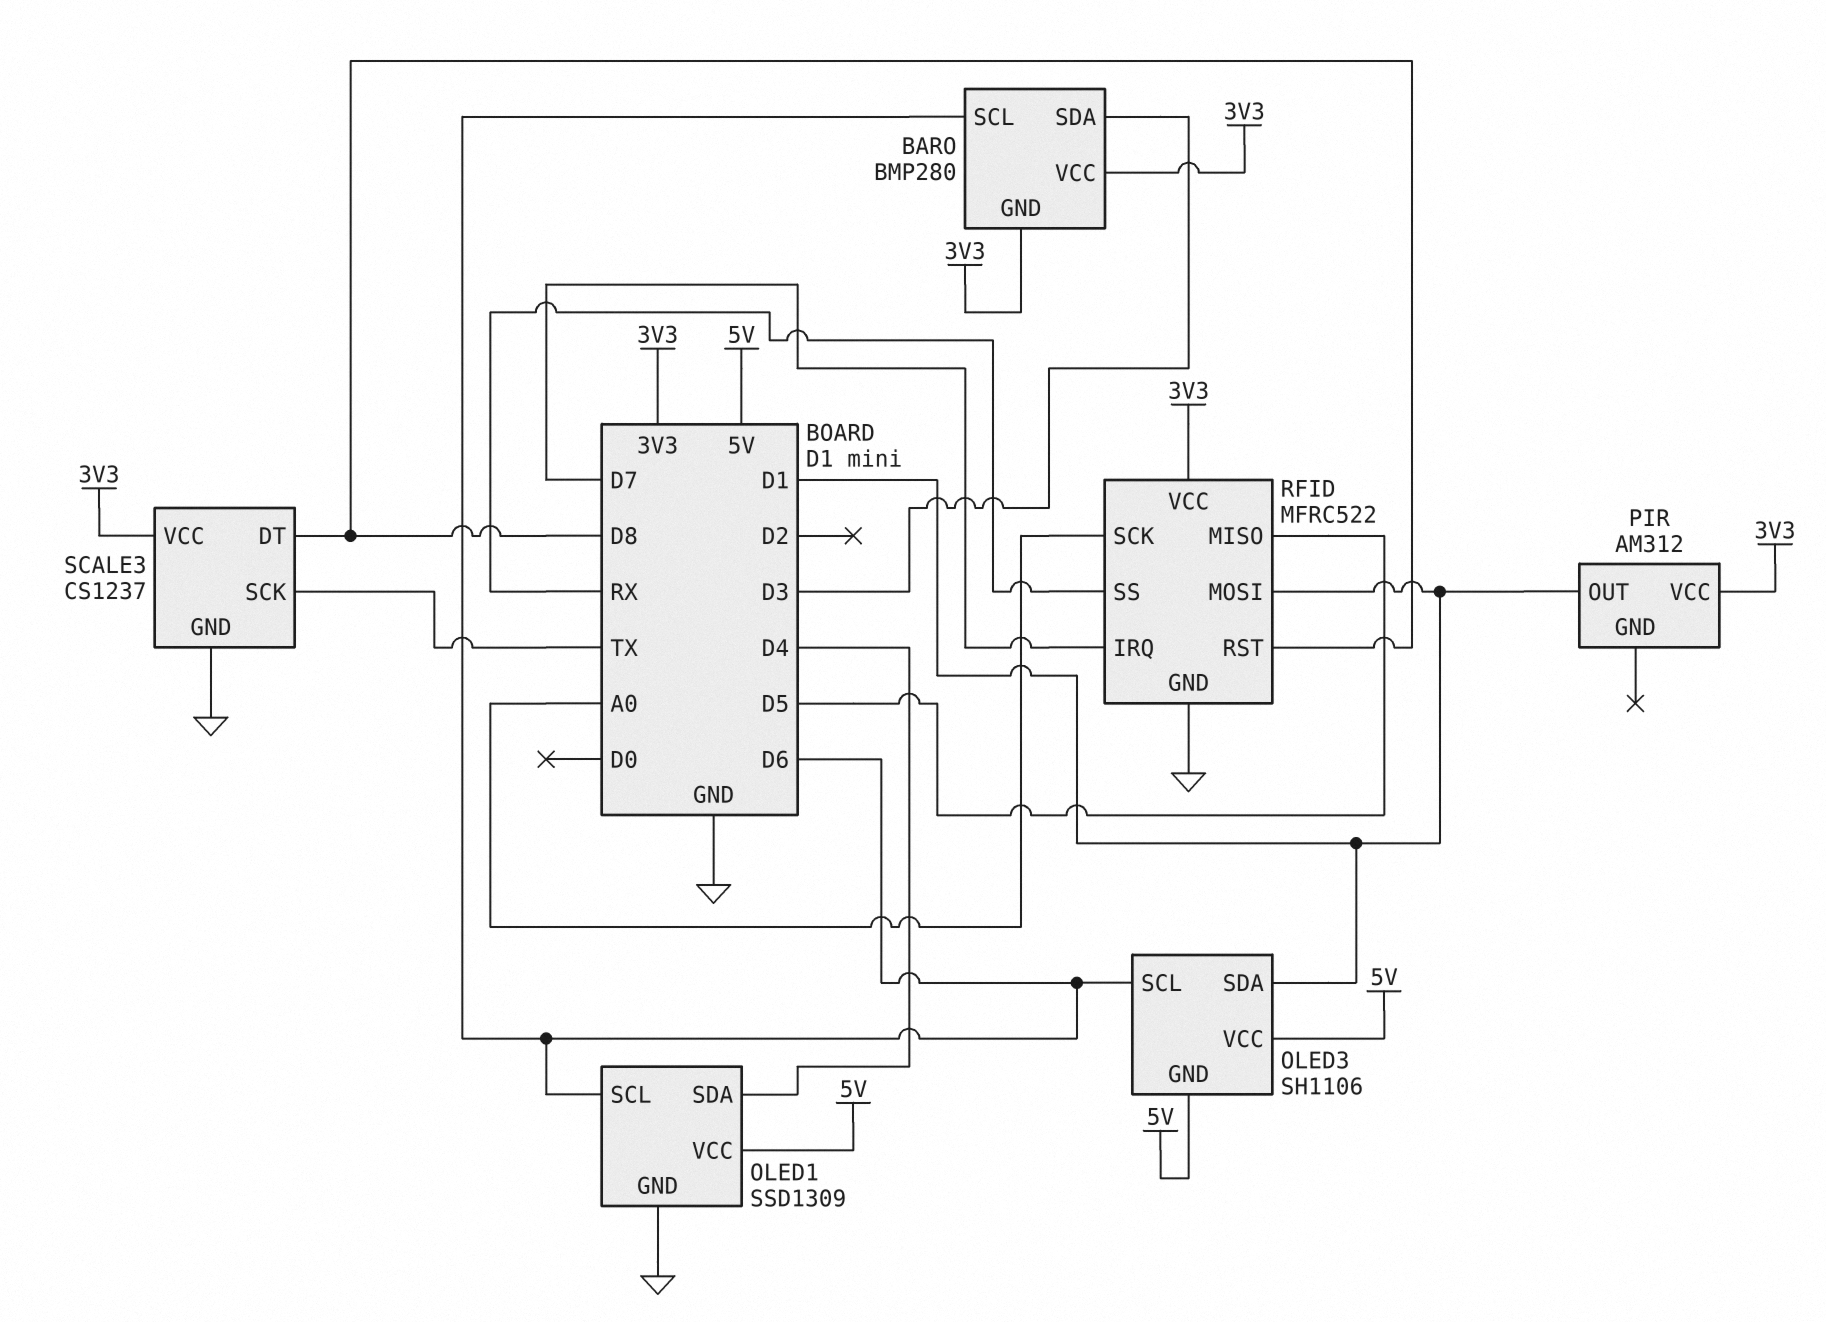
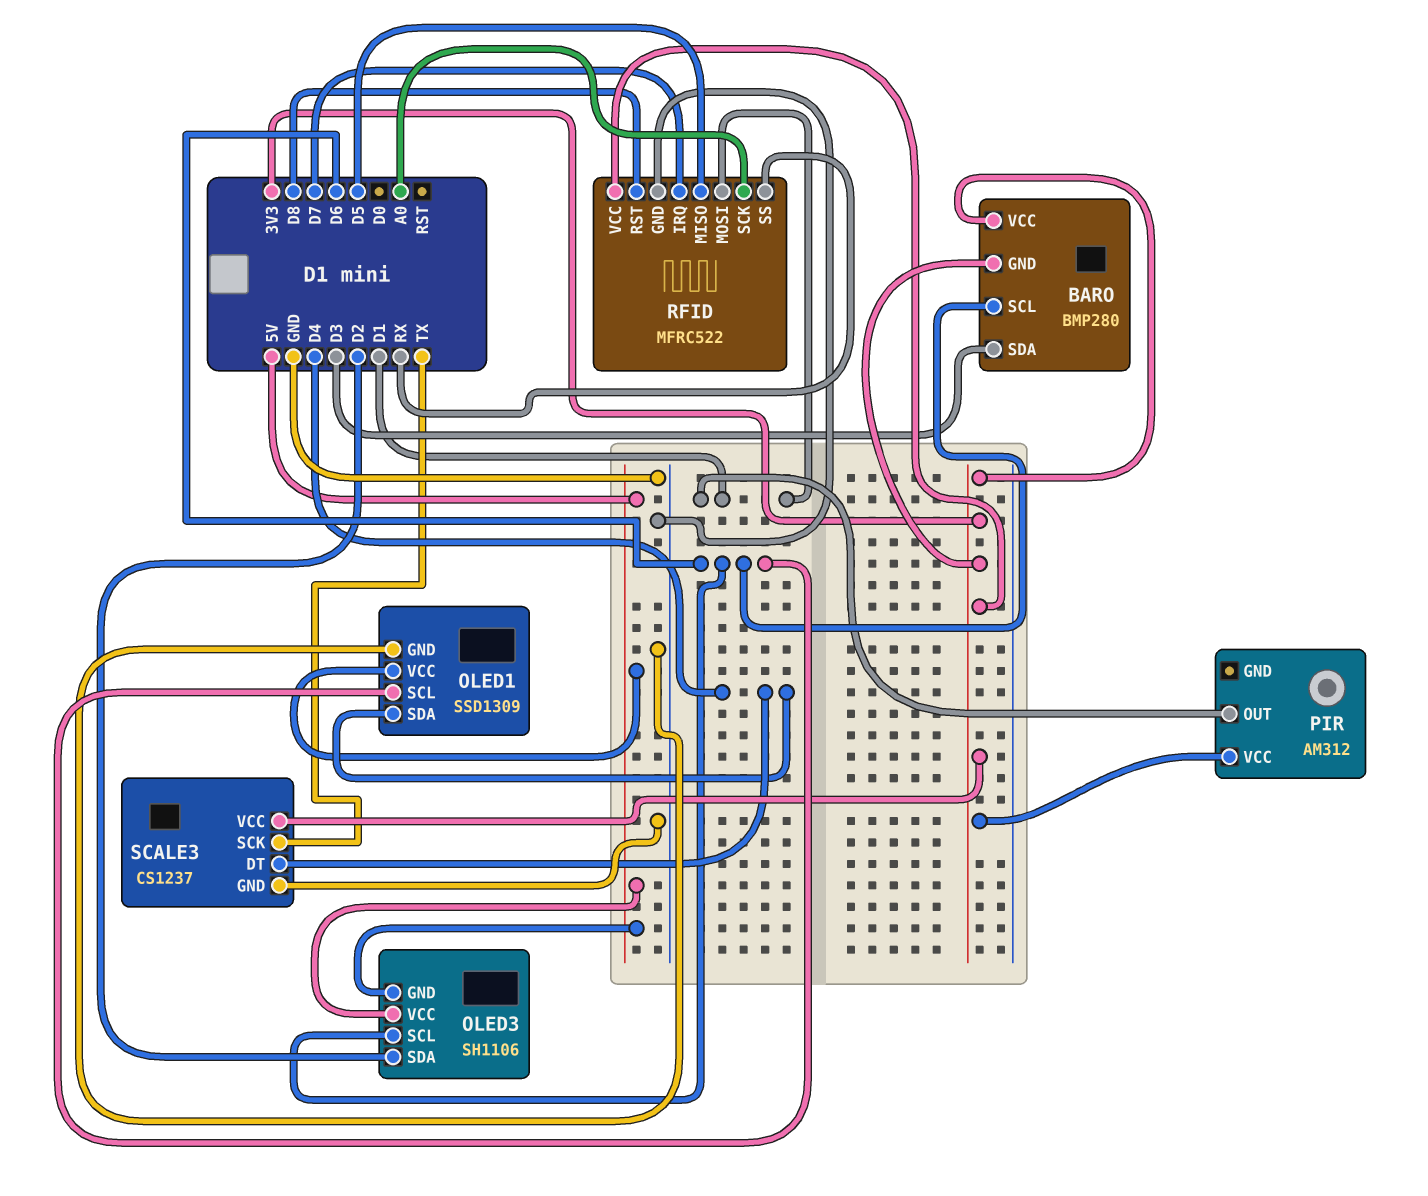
OLED3 pin SDA: D1 -> D2
SCALE3 pin DT: D8 -> D4

